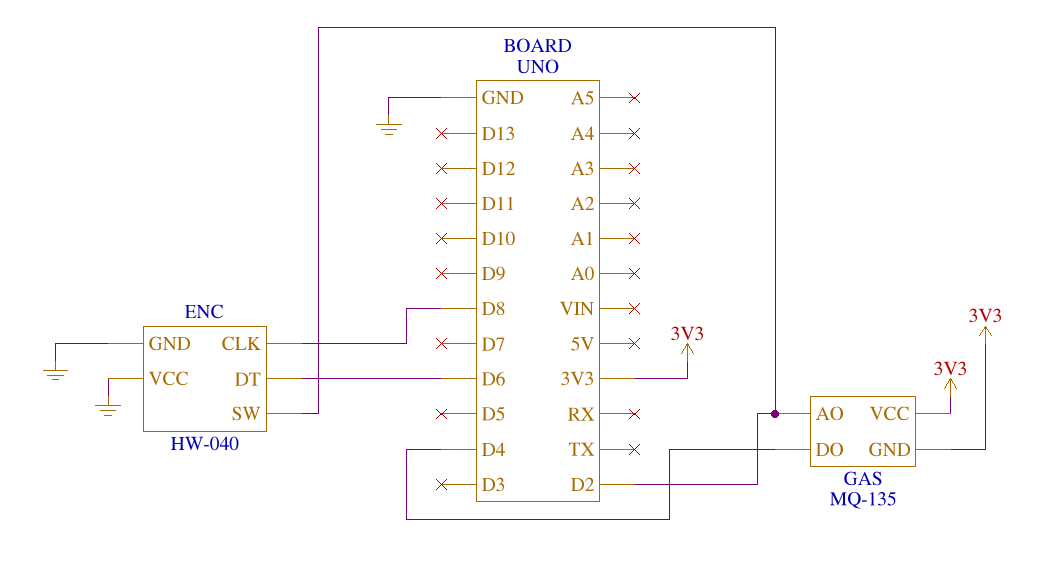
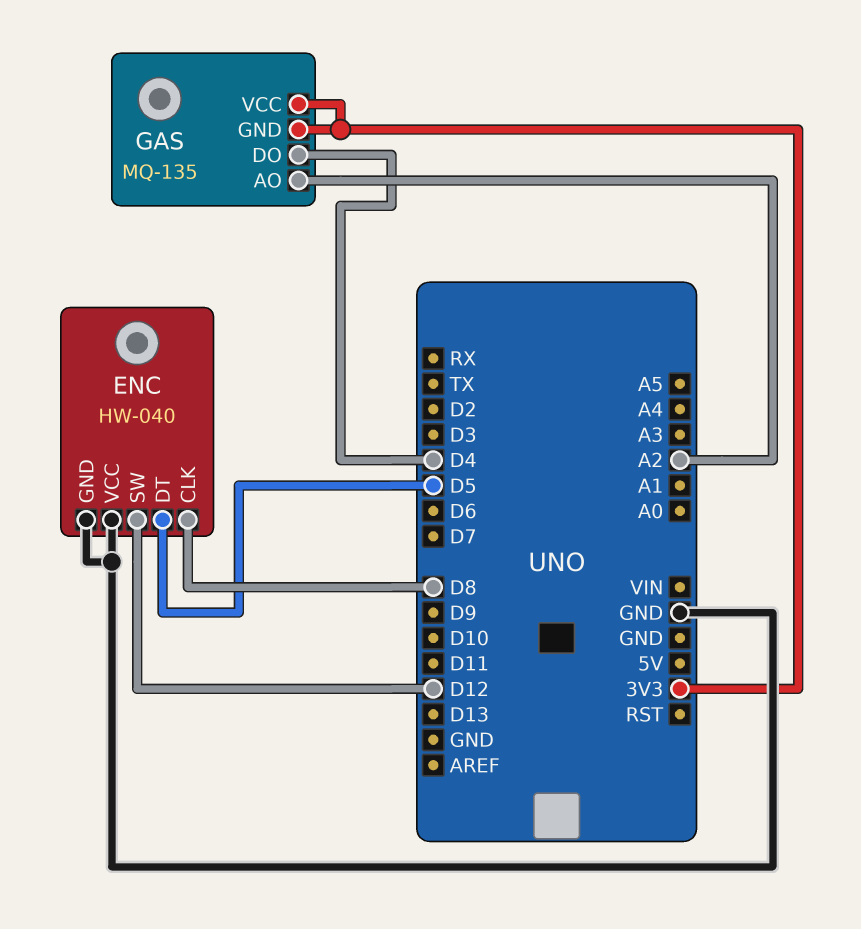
ENC pin DT: D6 -> D5
ENC pin SW: D2 -> D12
GAS pin AO: D2 -> A2

